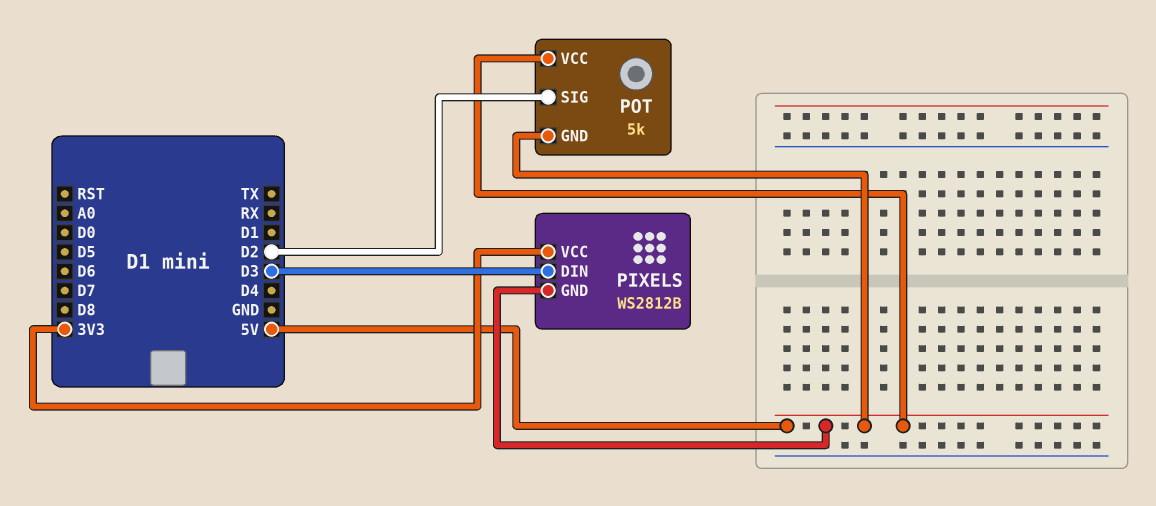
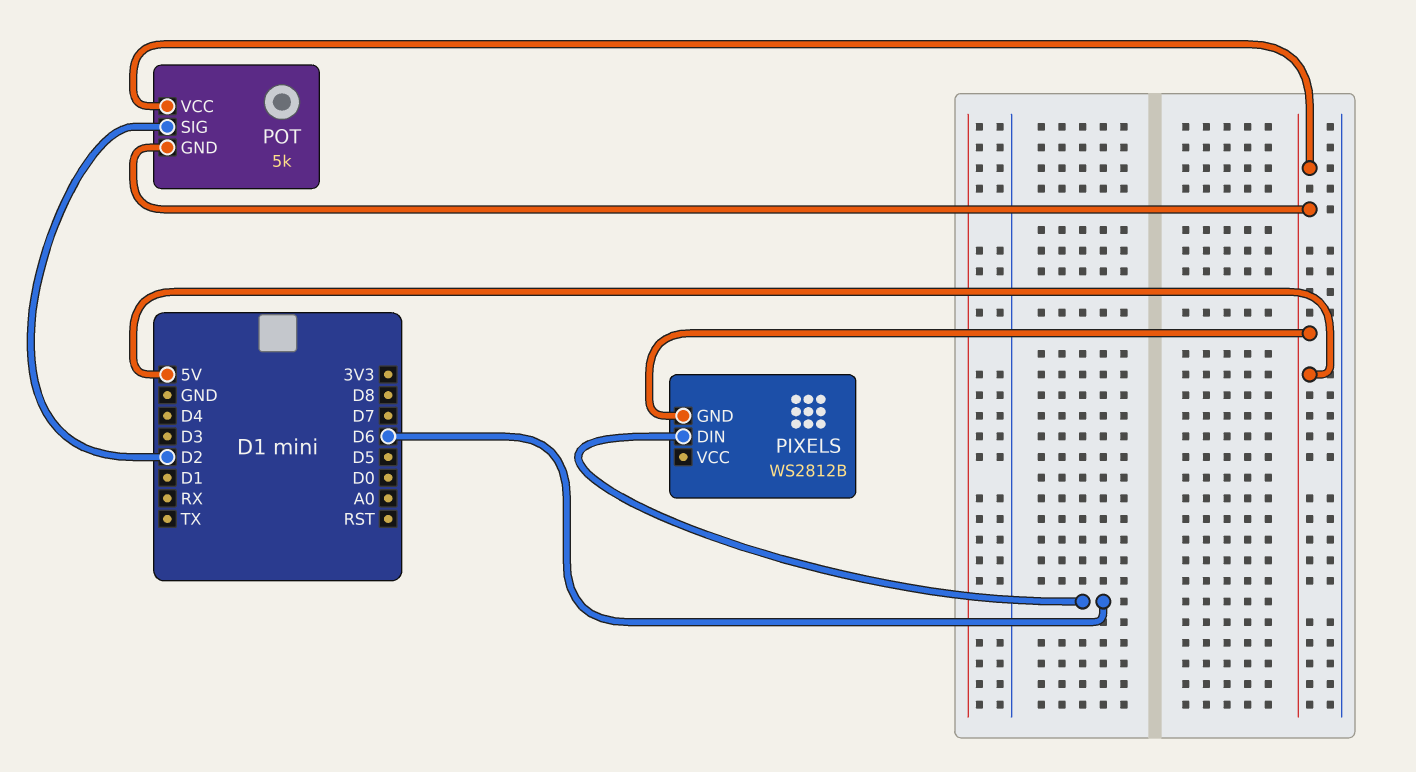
PIXELS pin DIN: D3 -> D6
PIXELS pin VCC: 3V3 -> none

